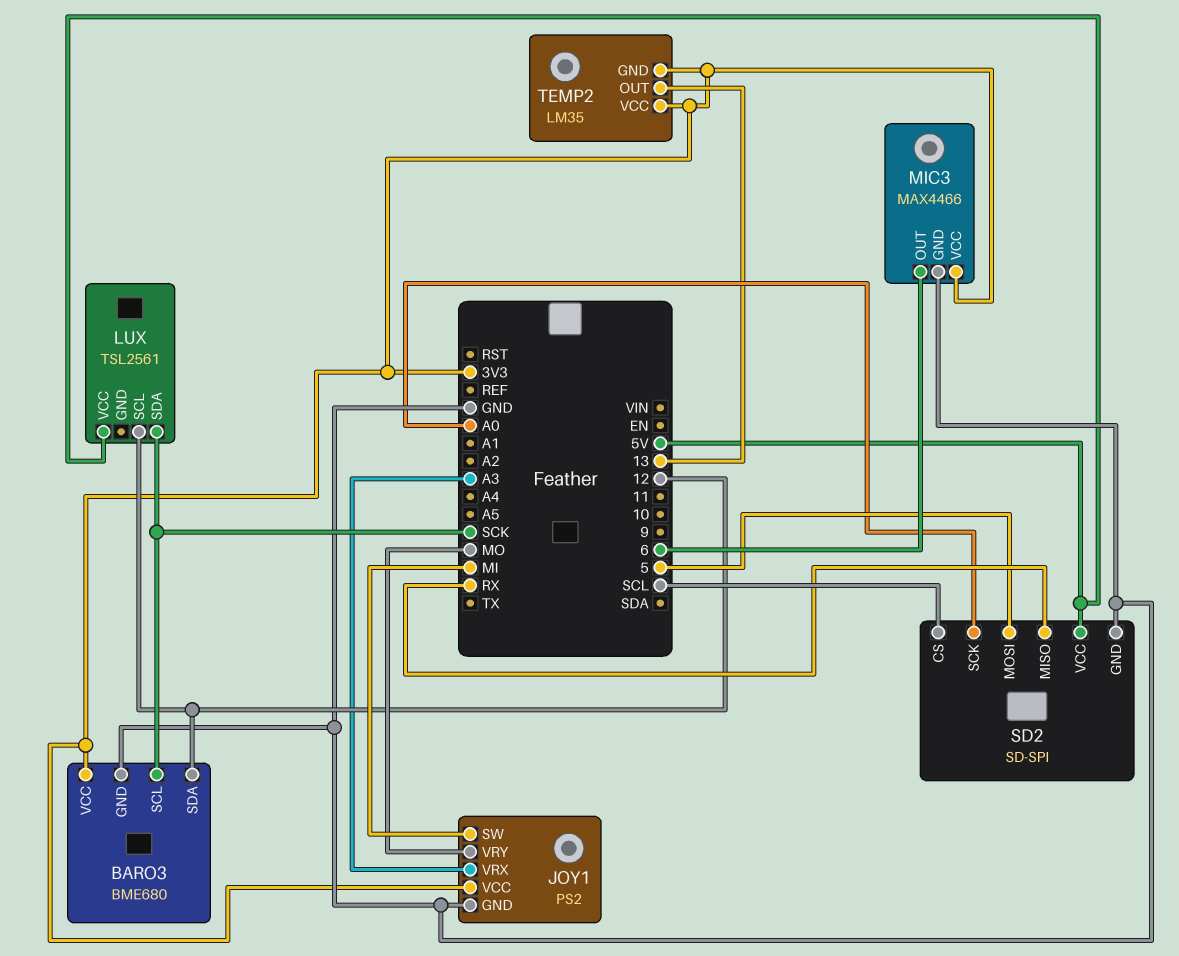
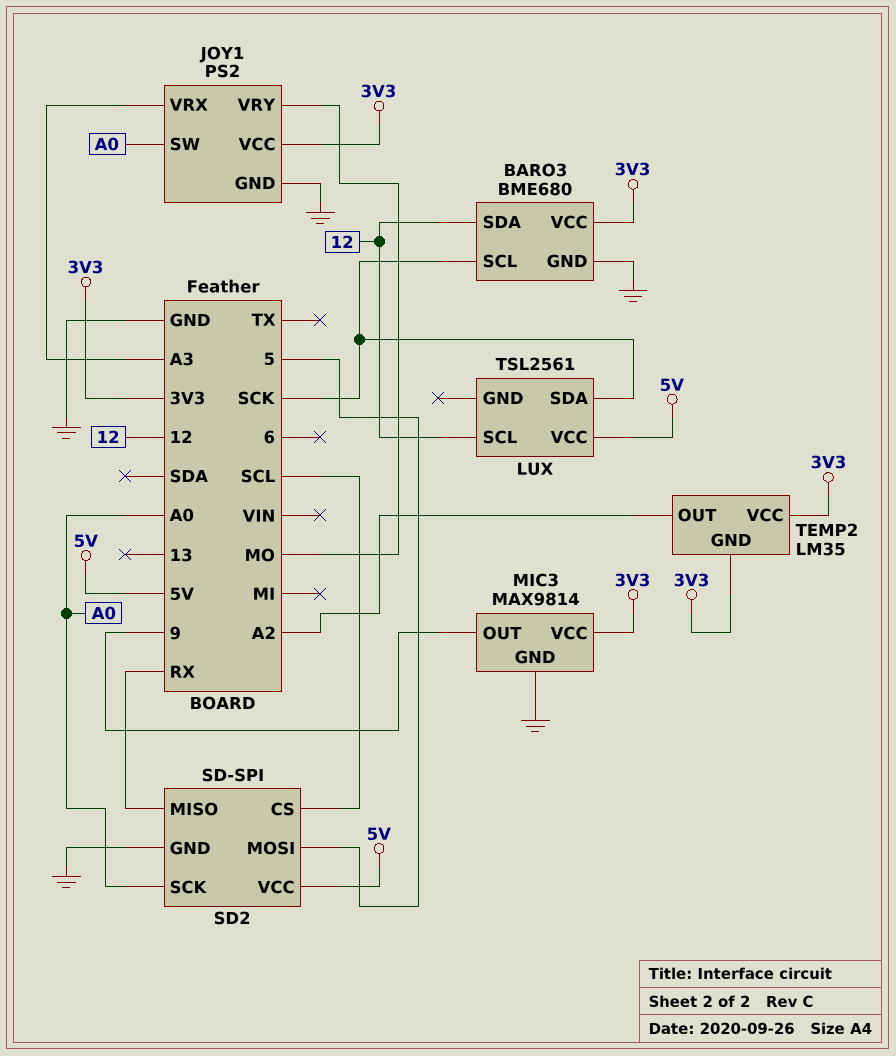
JOY1 pin SW: MI -> A0
MIC3: MAX4466 -> MAX9814
MIC3 pin OUT: 6 -> 9
TEMP2 pin OUT: 13 -> A2

